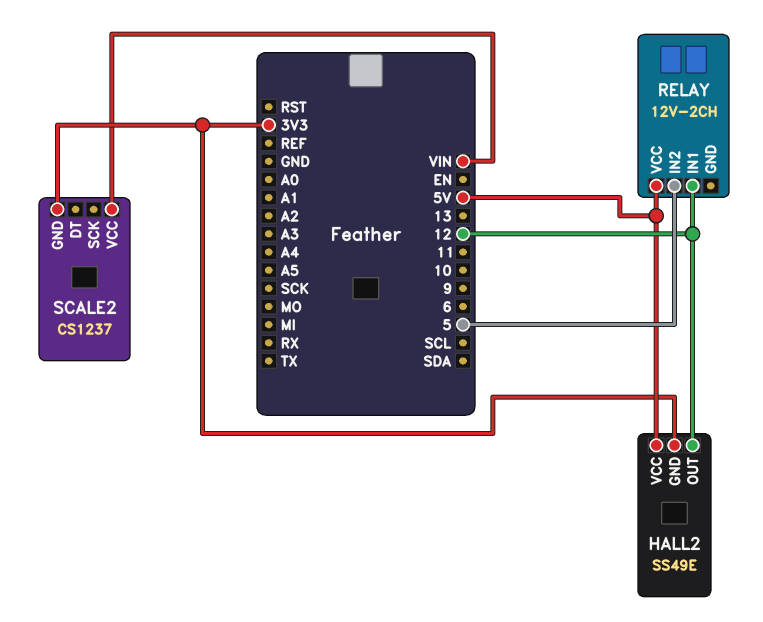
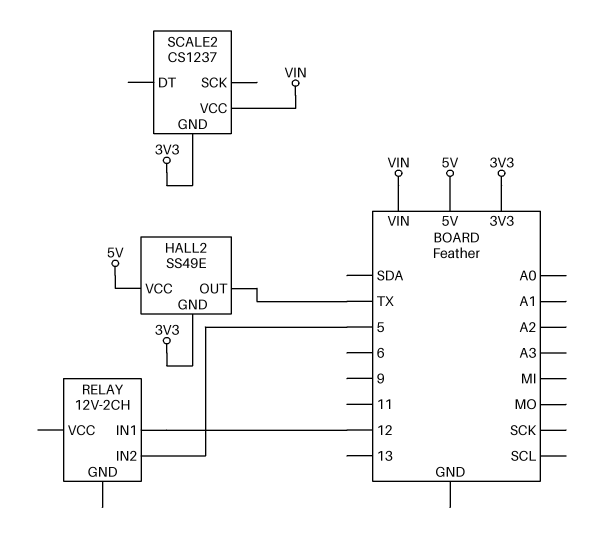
HALL2 pin OUT: 12 -> TX
RELAY pin VCC: 5V -> none

